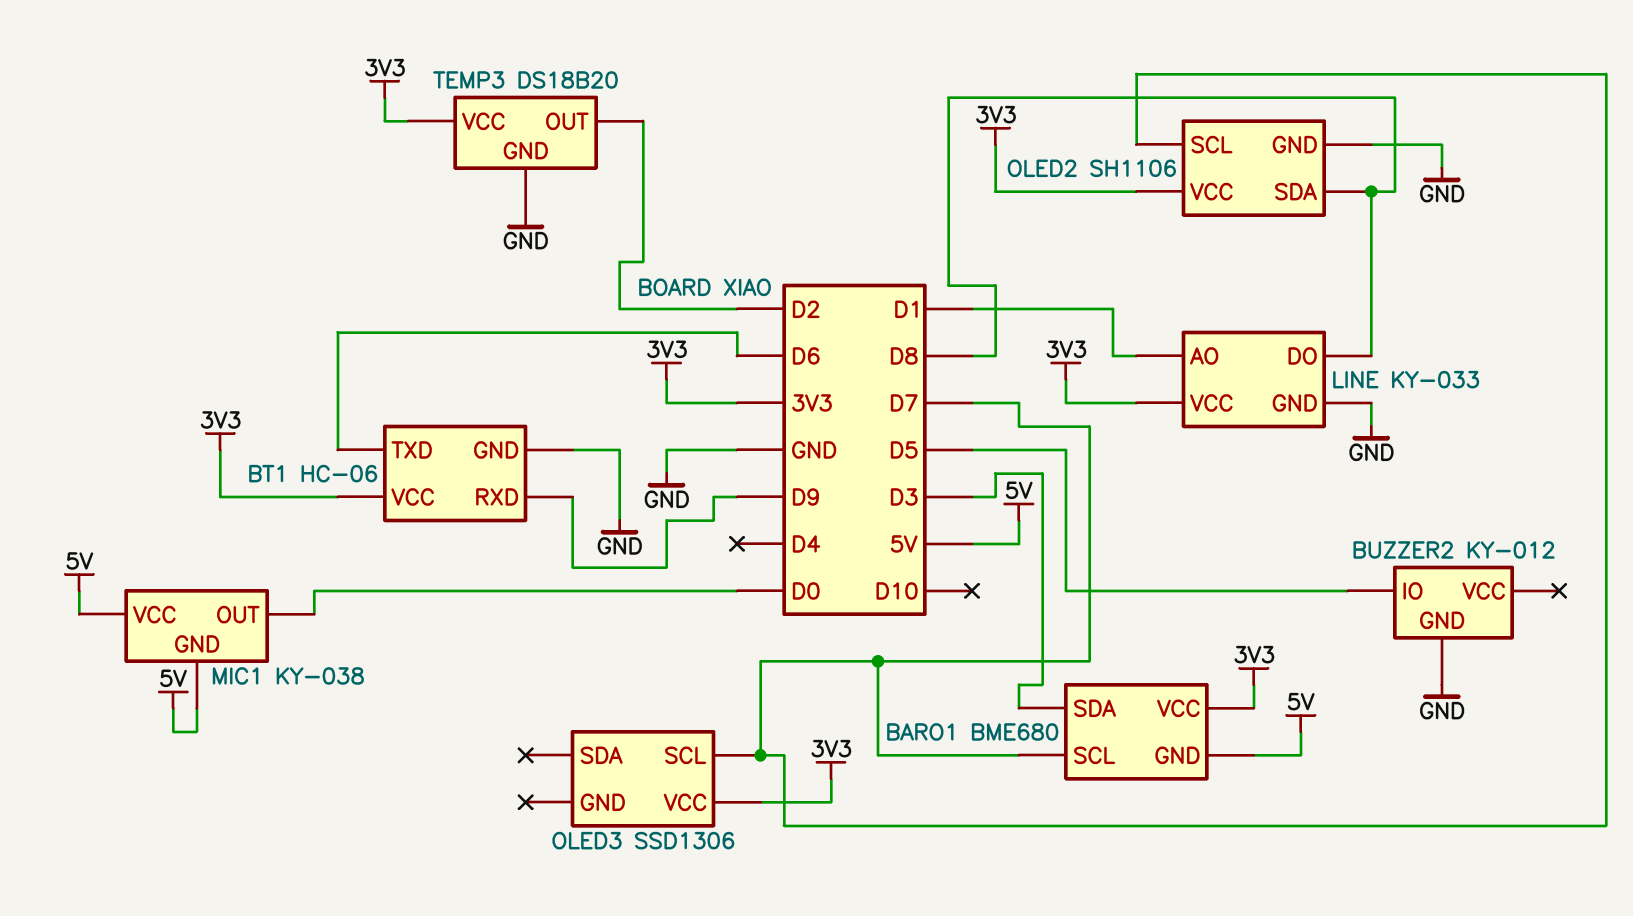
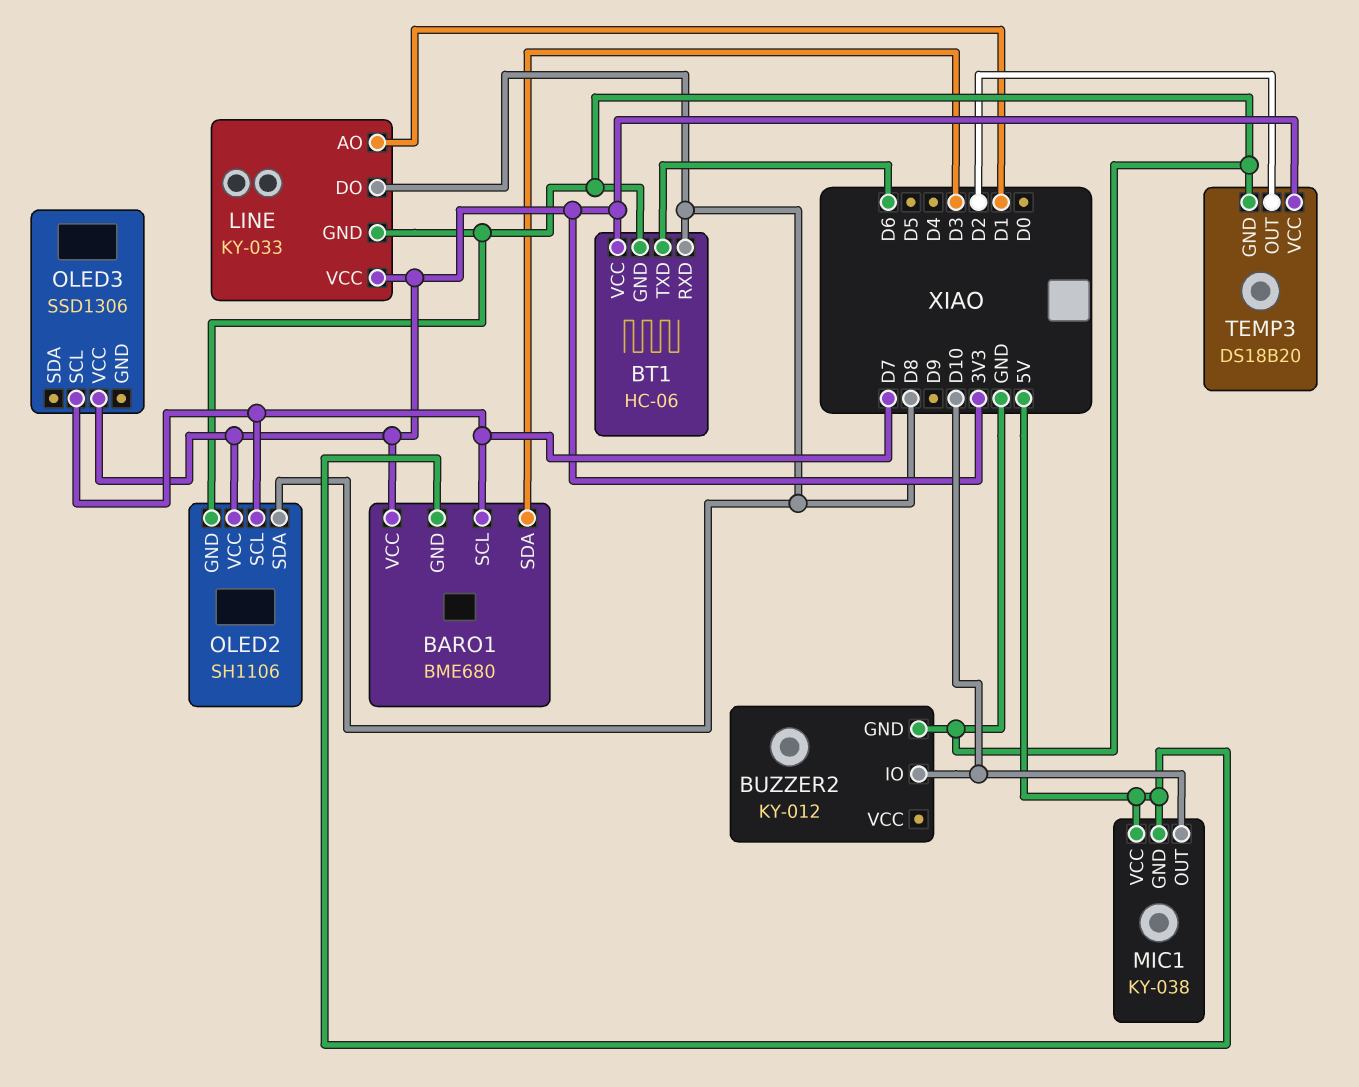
BT1 pin RXD: D9 -> D8
BUZZER2 pin IO: D5 -> D10
MIC1 pin OUT: D0 -> D10

